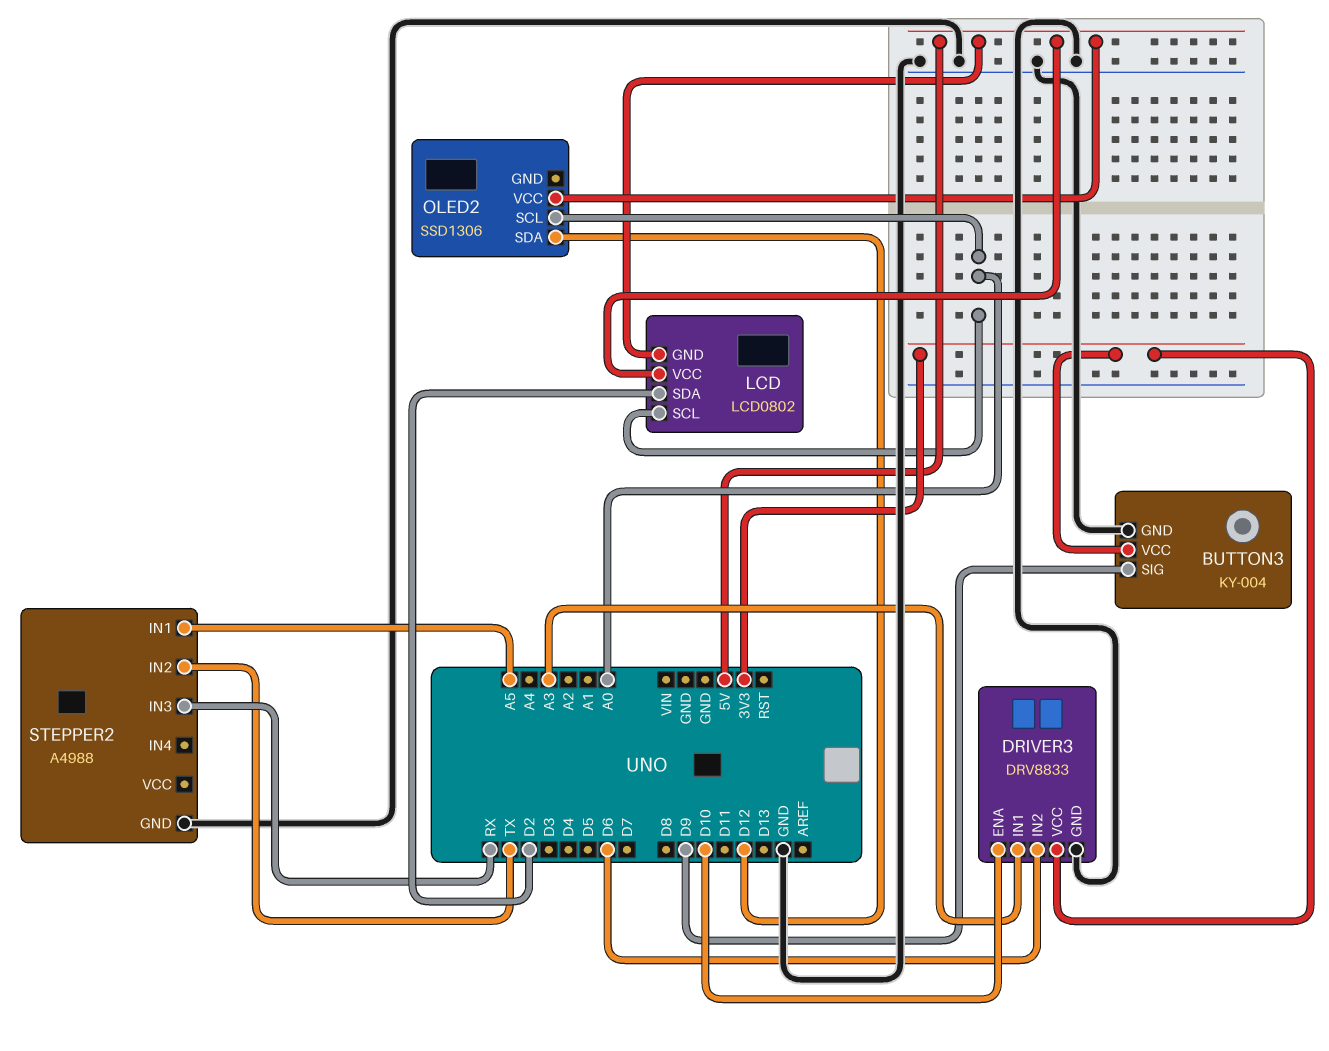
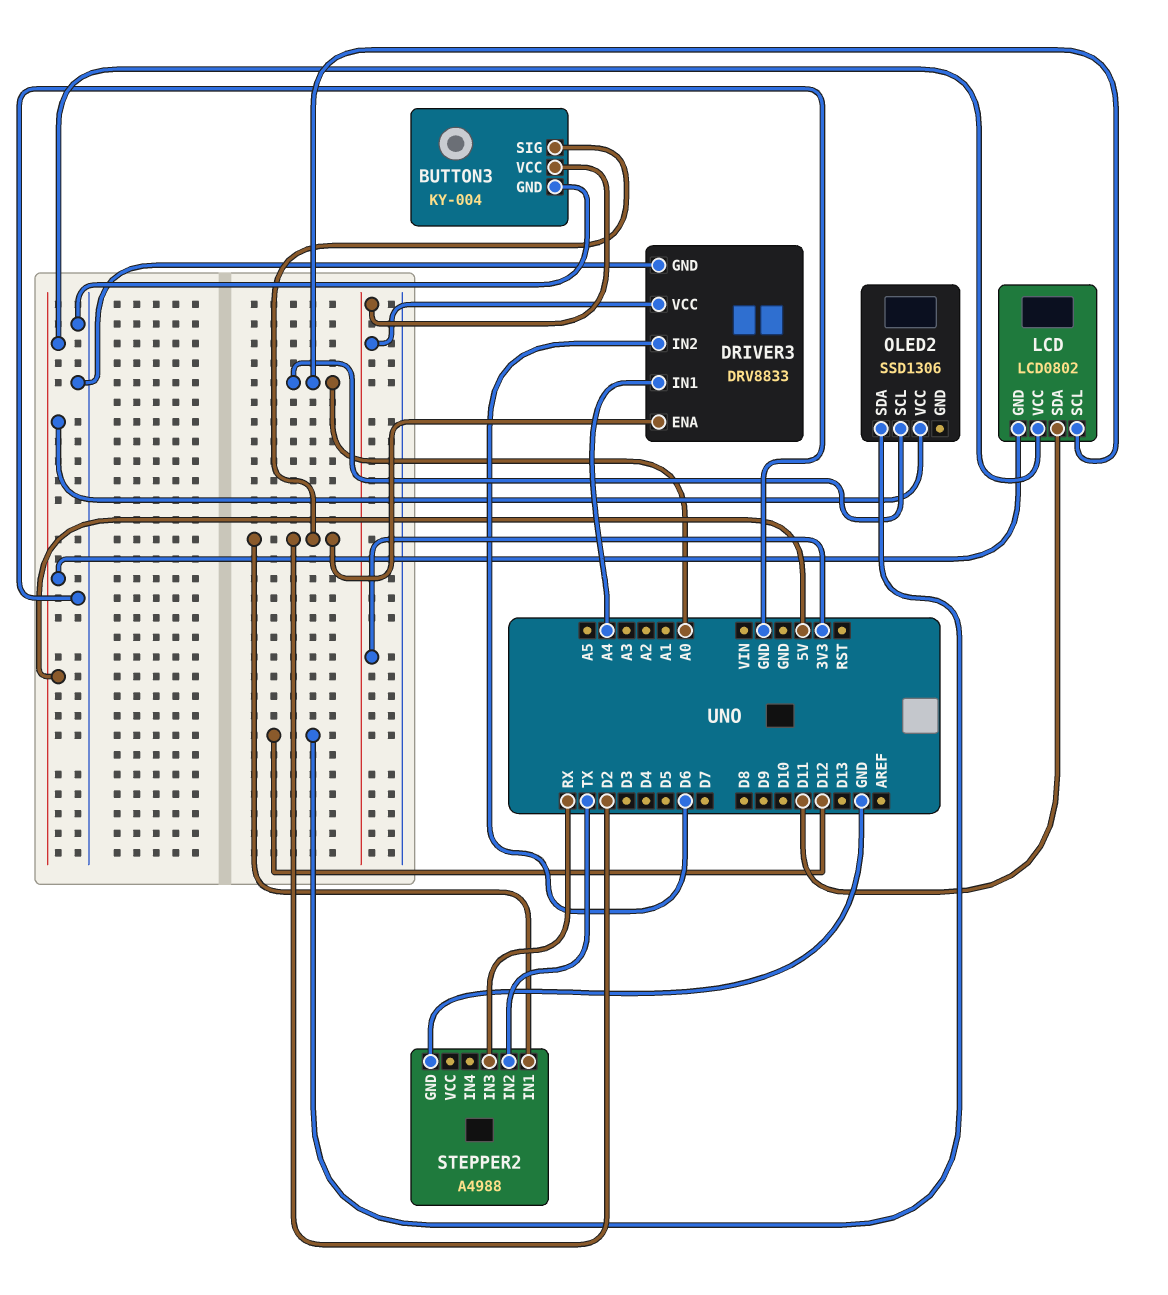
BUTTON3 pin SIG: D9 -> D2
DRIVER3 pin ENA: D10 -> D2
DRIVER3 pin IN1: A3 -> A4
LCD pin SDA: D2 -> D11
STEPPER2 pin IN1: A5 -> D2

